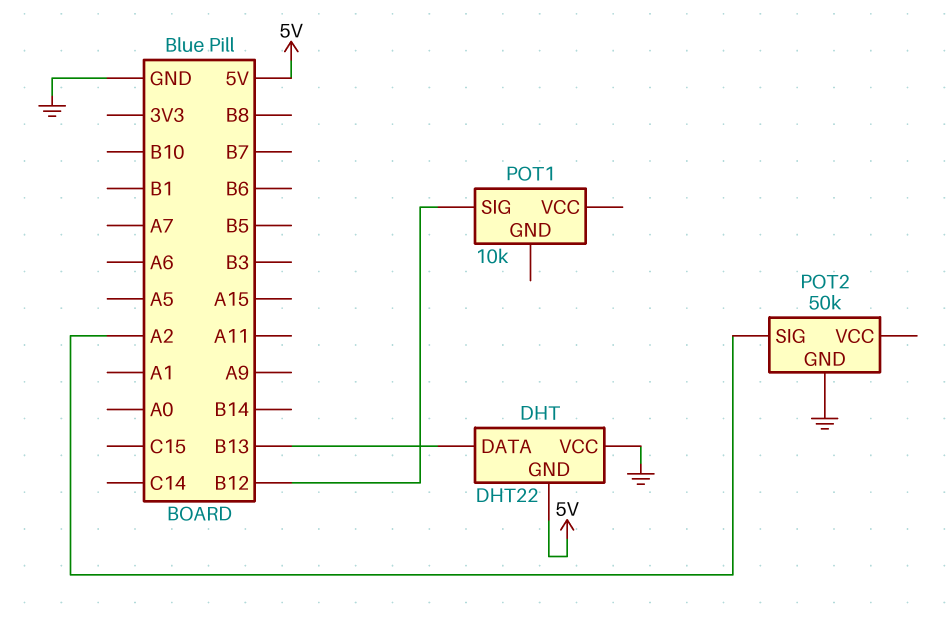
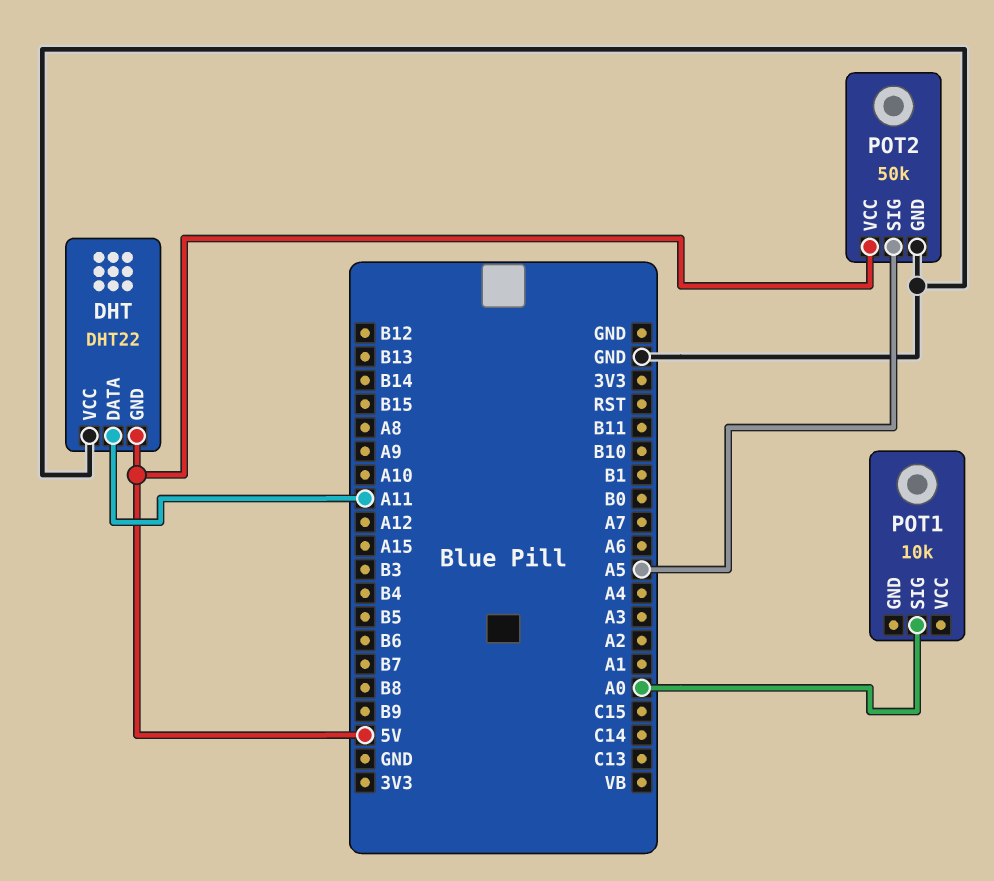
DHT pin DATA: B13 -> A11
POT1 pin SIG: B12 -> A0
POT2 pin SIG: A2 -> A5
POT2 pin VCC: none -> 5V

